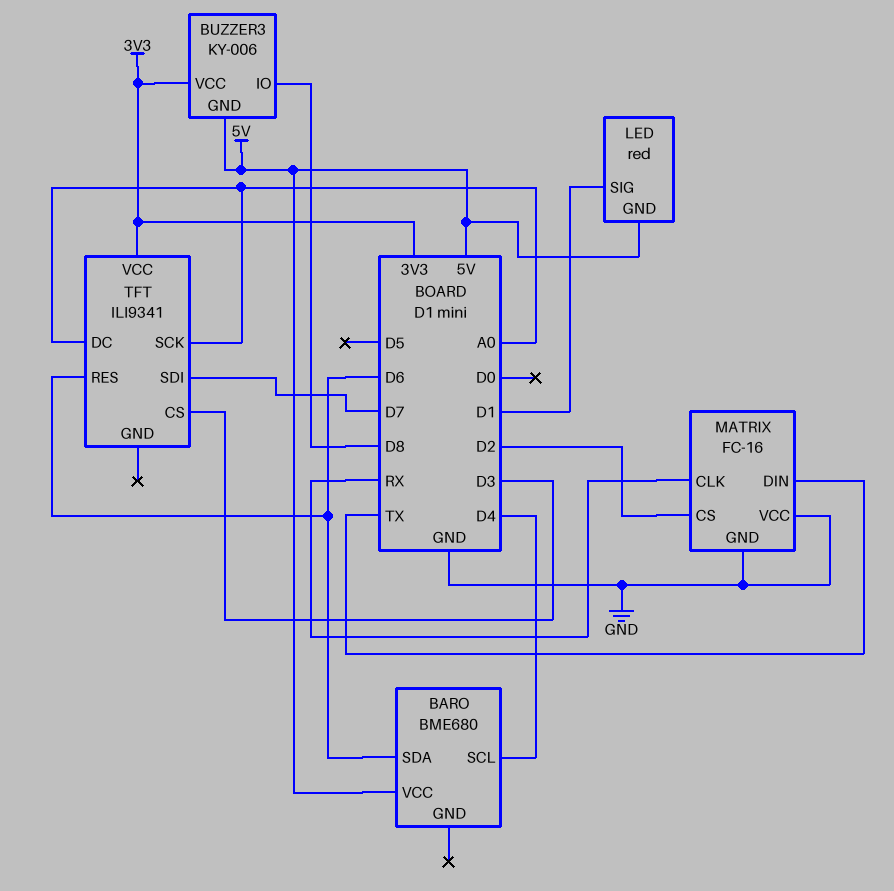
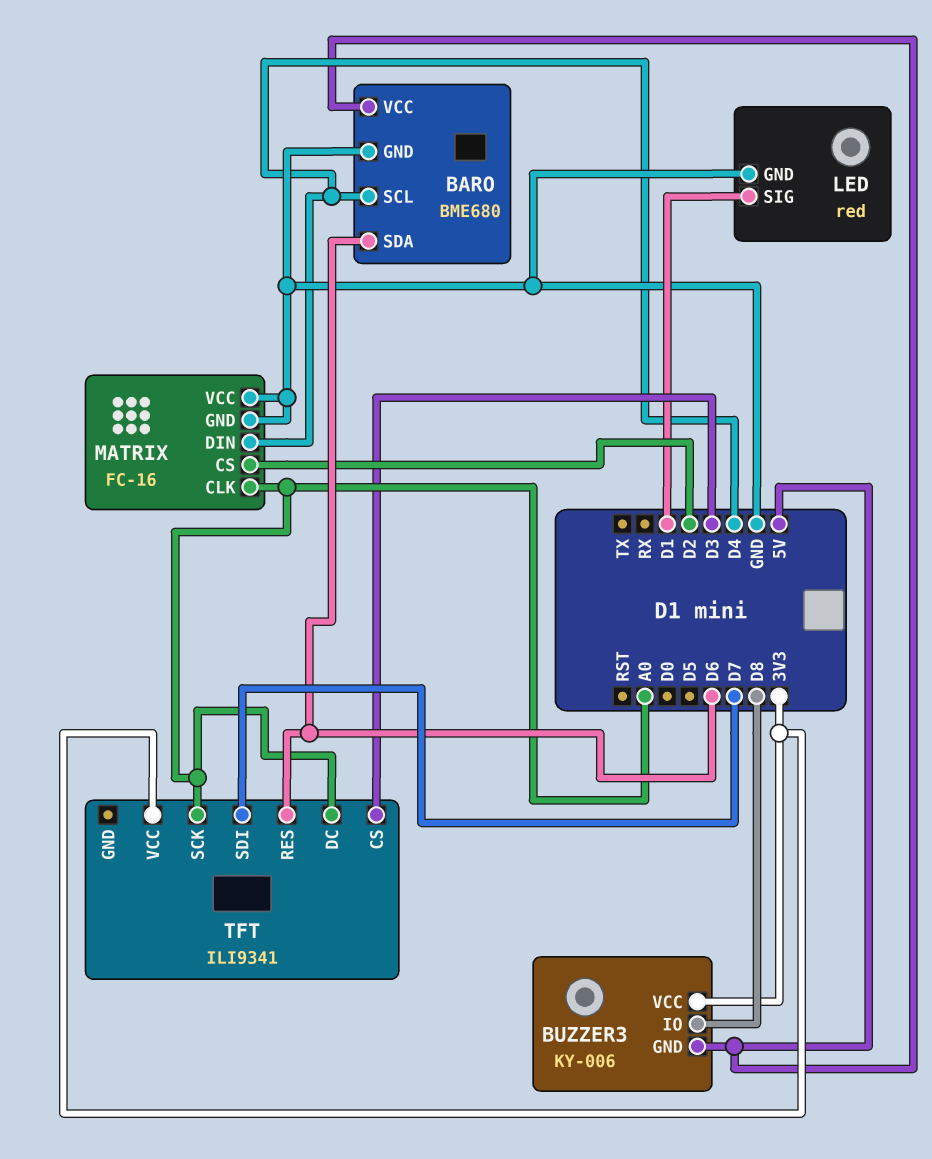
BARO pin GND: none -> GND
LED pin GND: 5V -> GND
MATRIX pin CLK: RX -> A0
MATRIX pin DIN: TX -> D4

